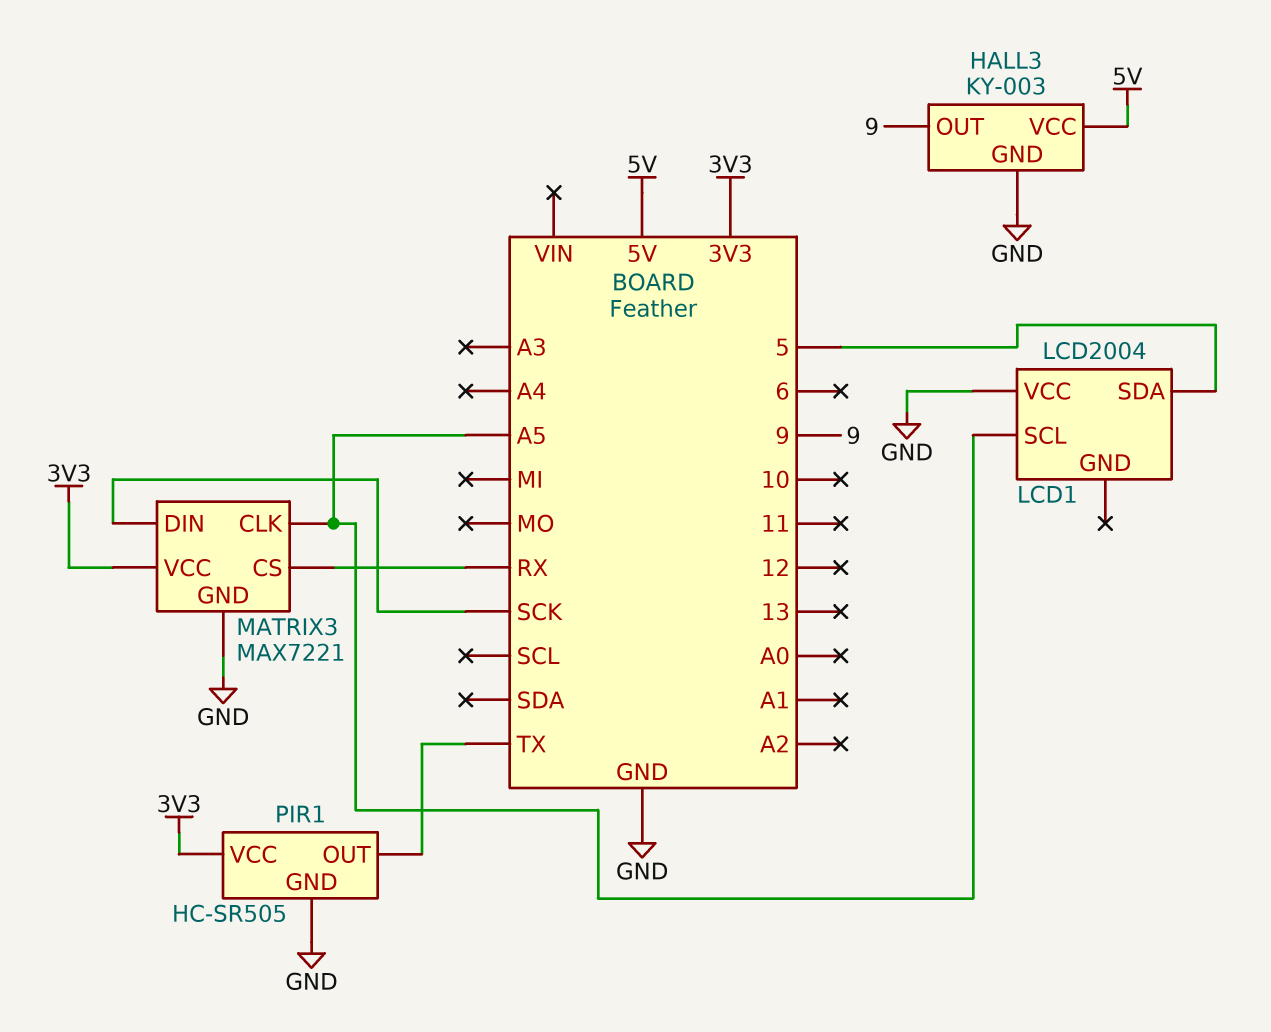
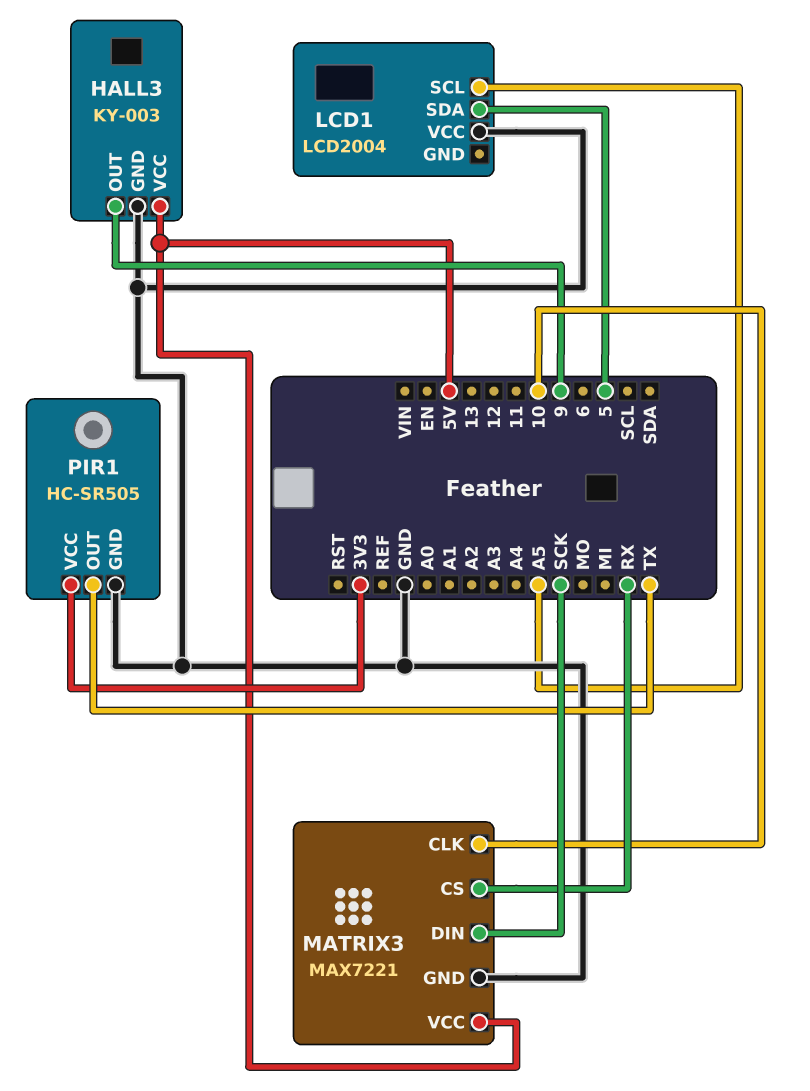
MATRIX3 pin CLK: A5 -> 10
MATRIX3 pin VCC: 3V3 -> 5V

